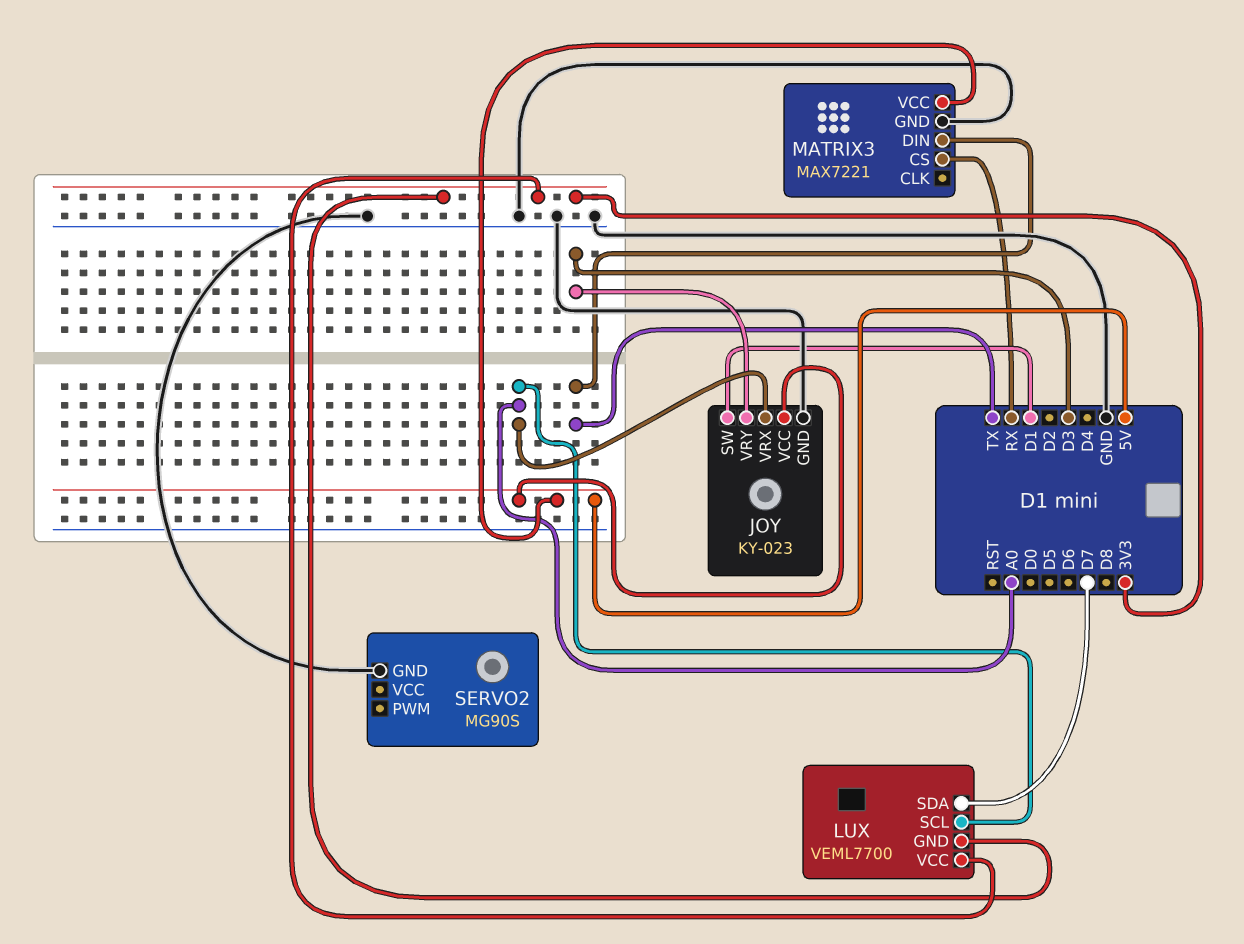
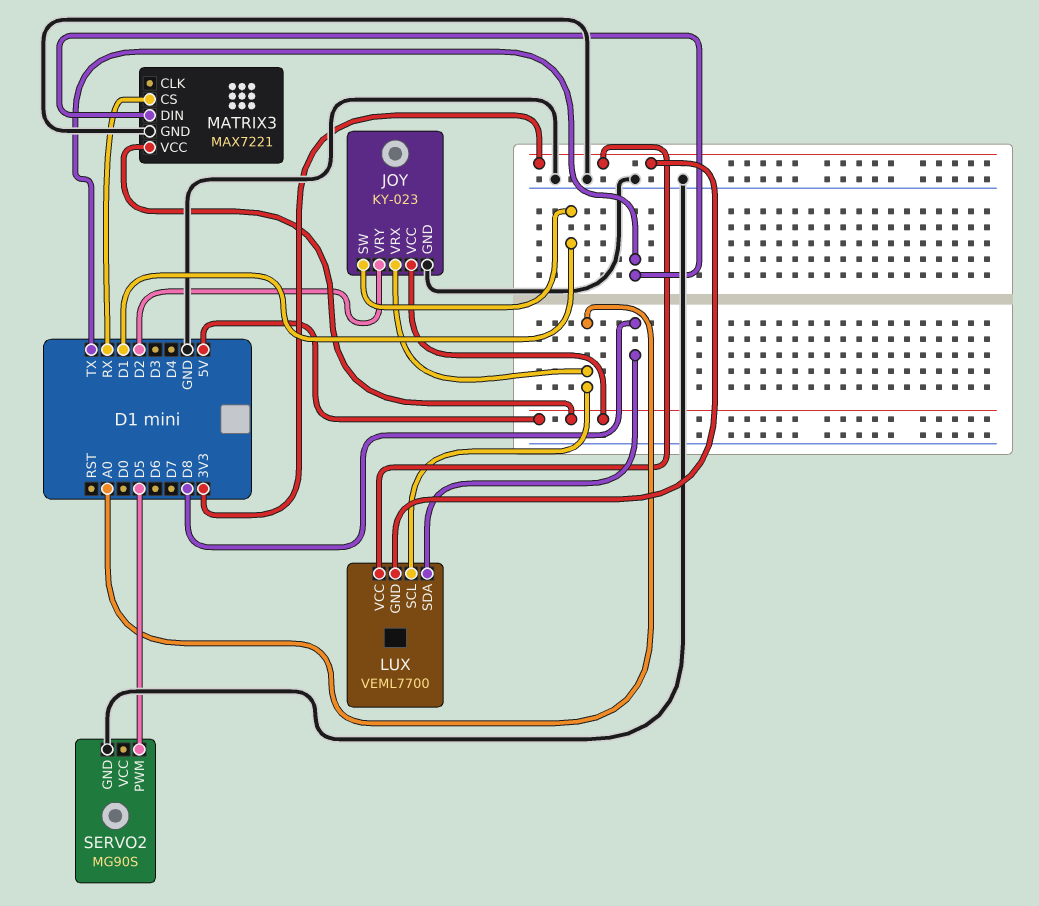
JOY pin VRY: D3 -> D2
LUX pin SDA: D7 -> D8
SERVO2 pin PWM: none -> D5

